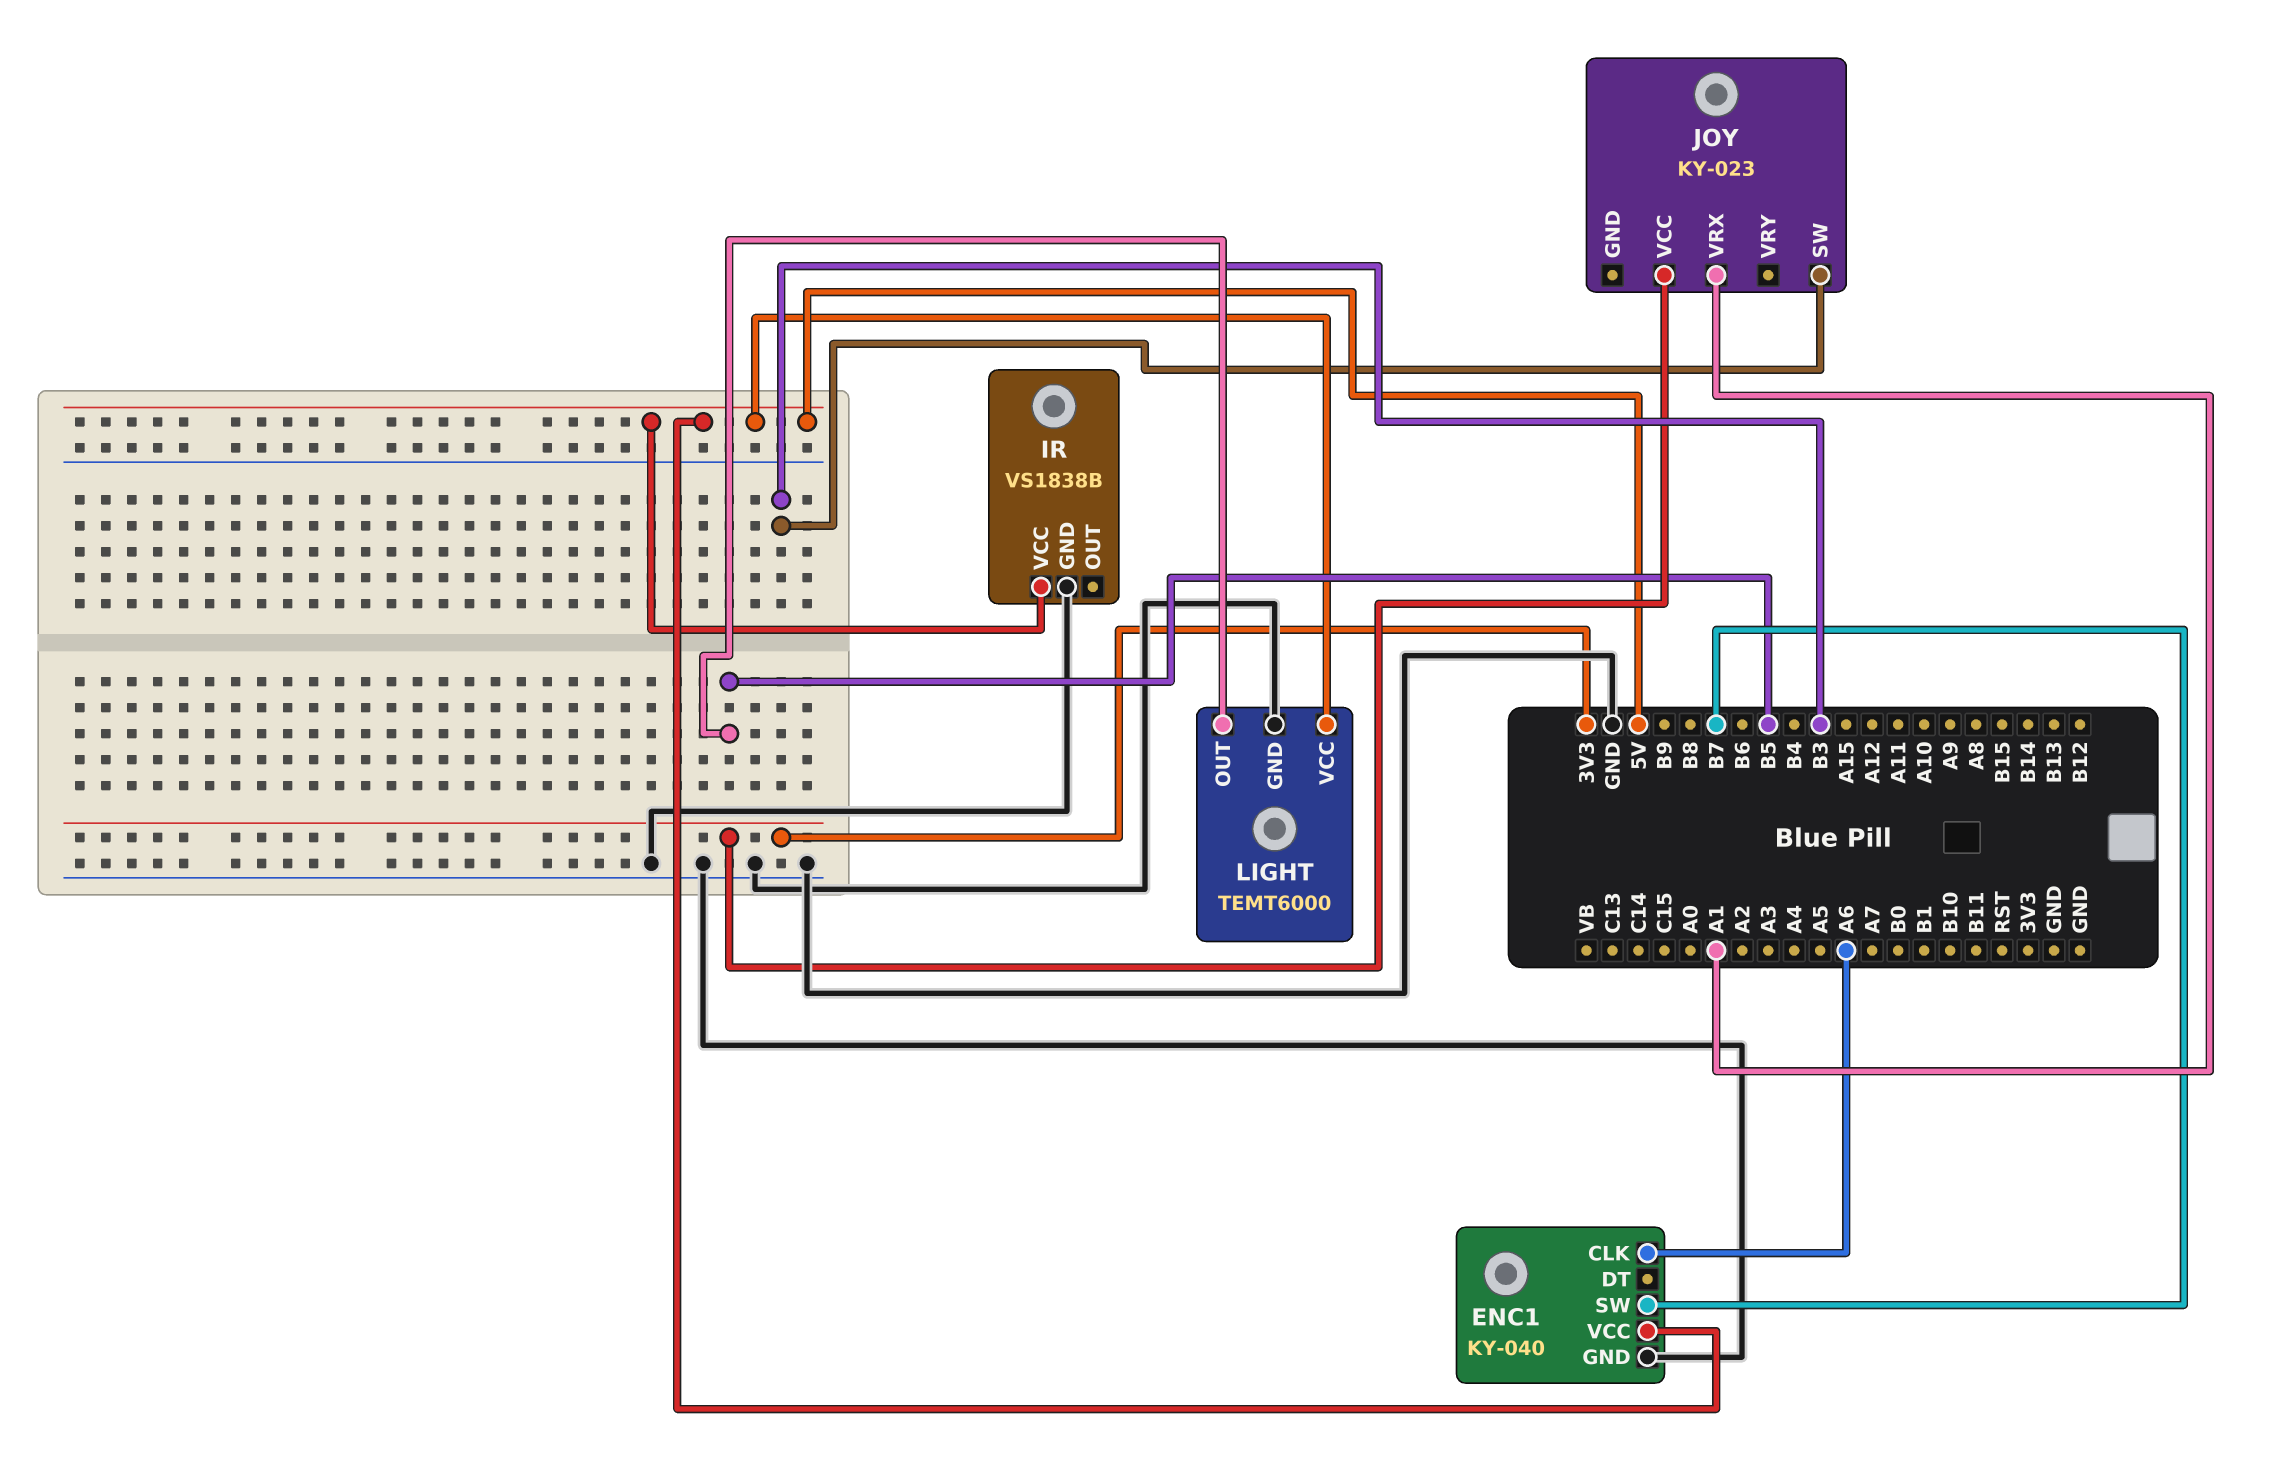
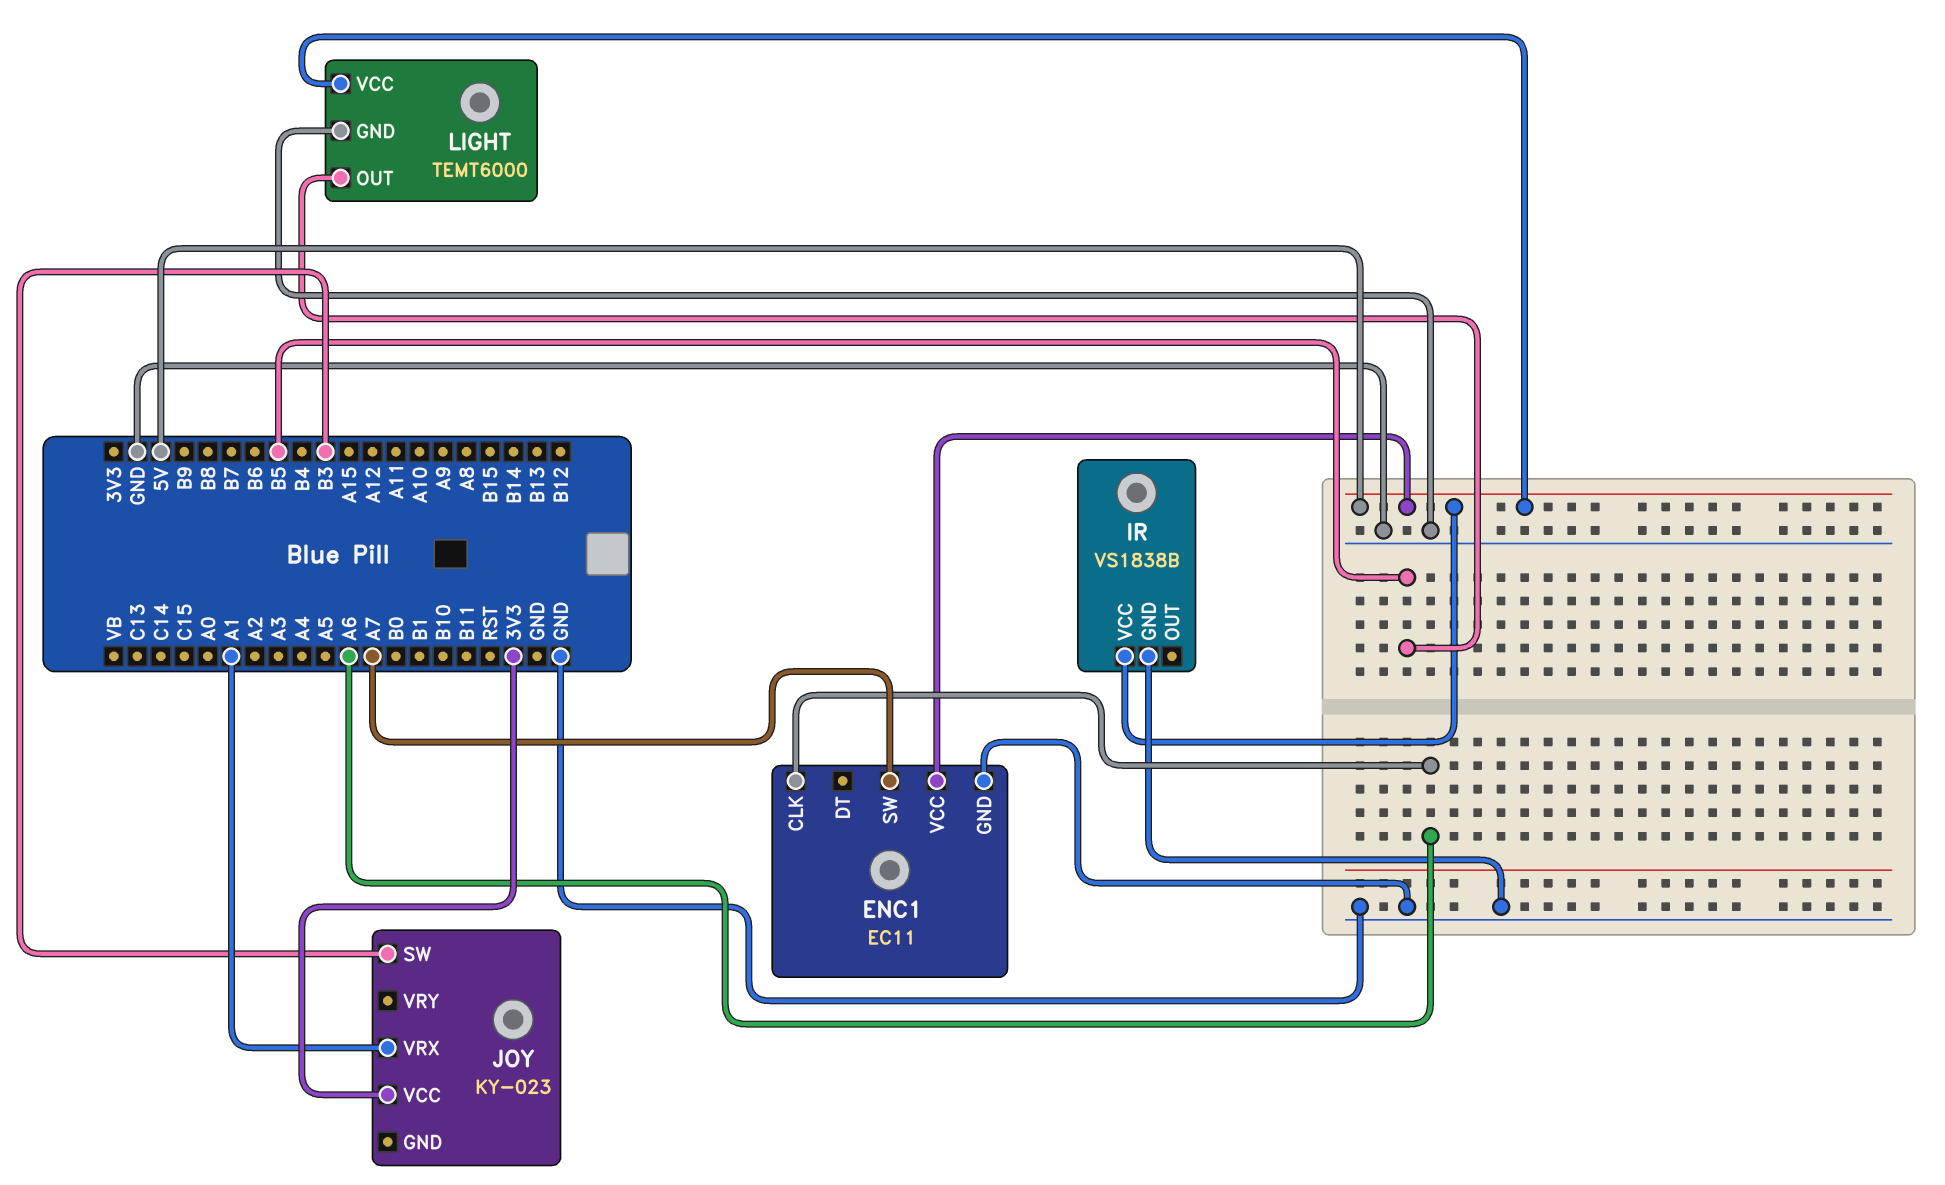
ENC1: KY-040 -> EC11
ENC1 pin SW: B7 -> A7

